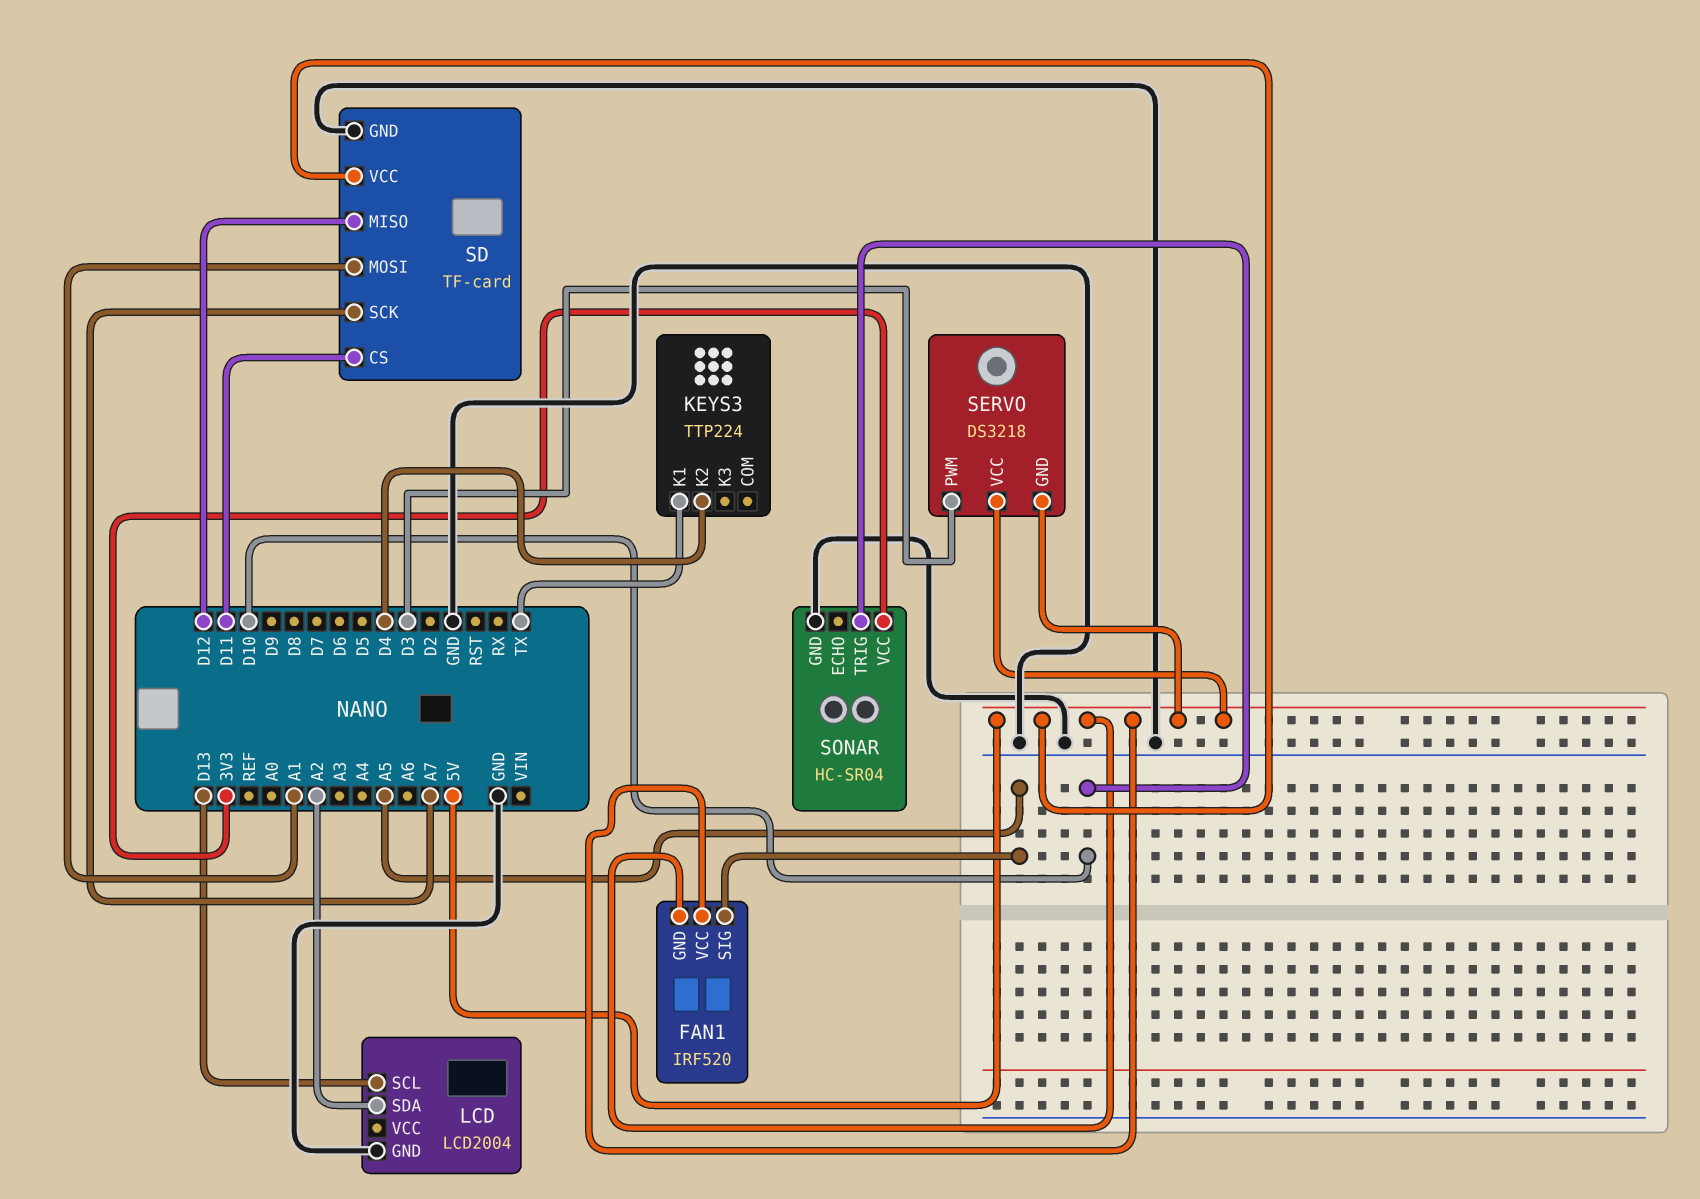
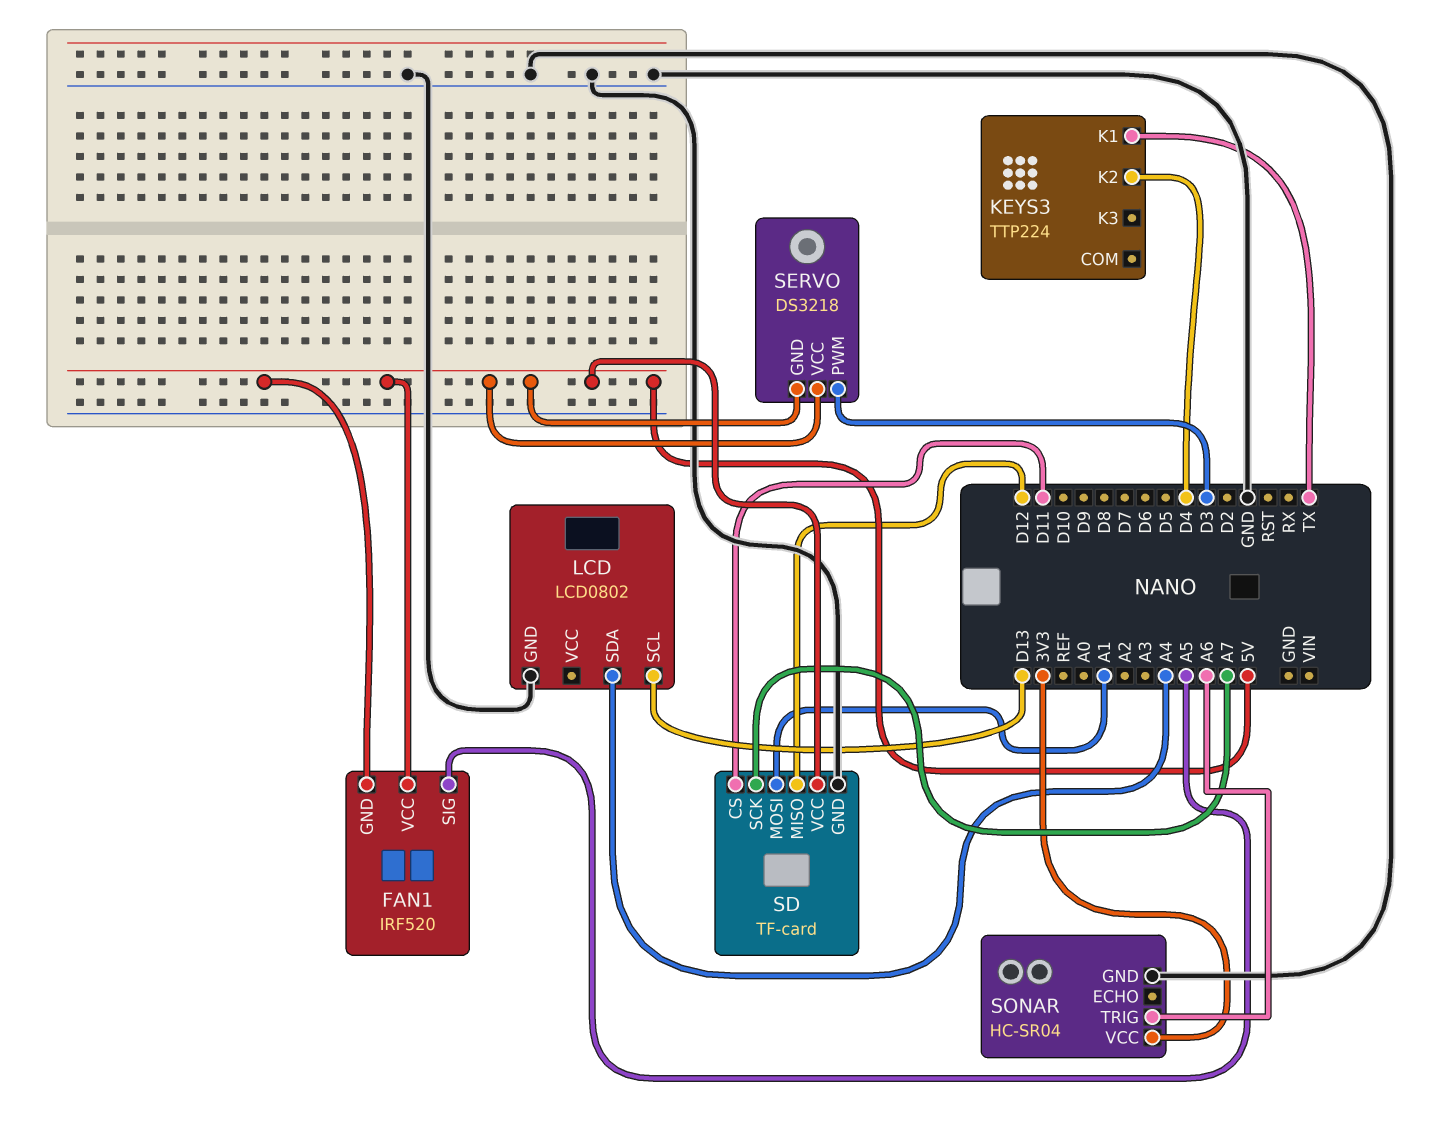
LCD: LCD2004 -> LCD0802
LCD pin SDA: A2 -> A4
SONAR pin TRIG: D10 -> A6

